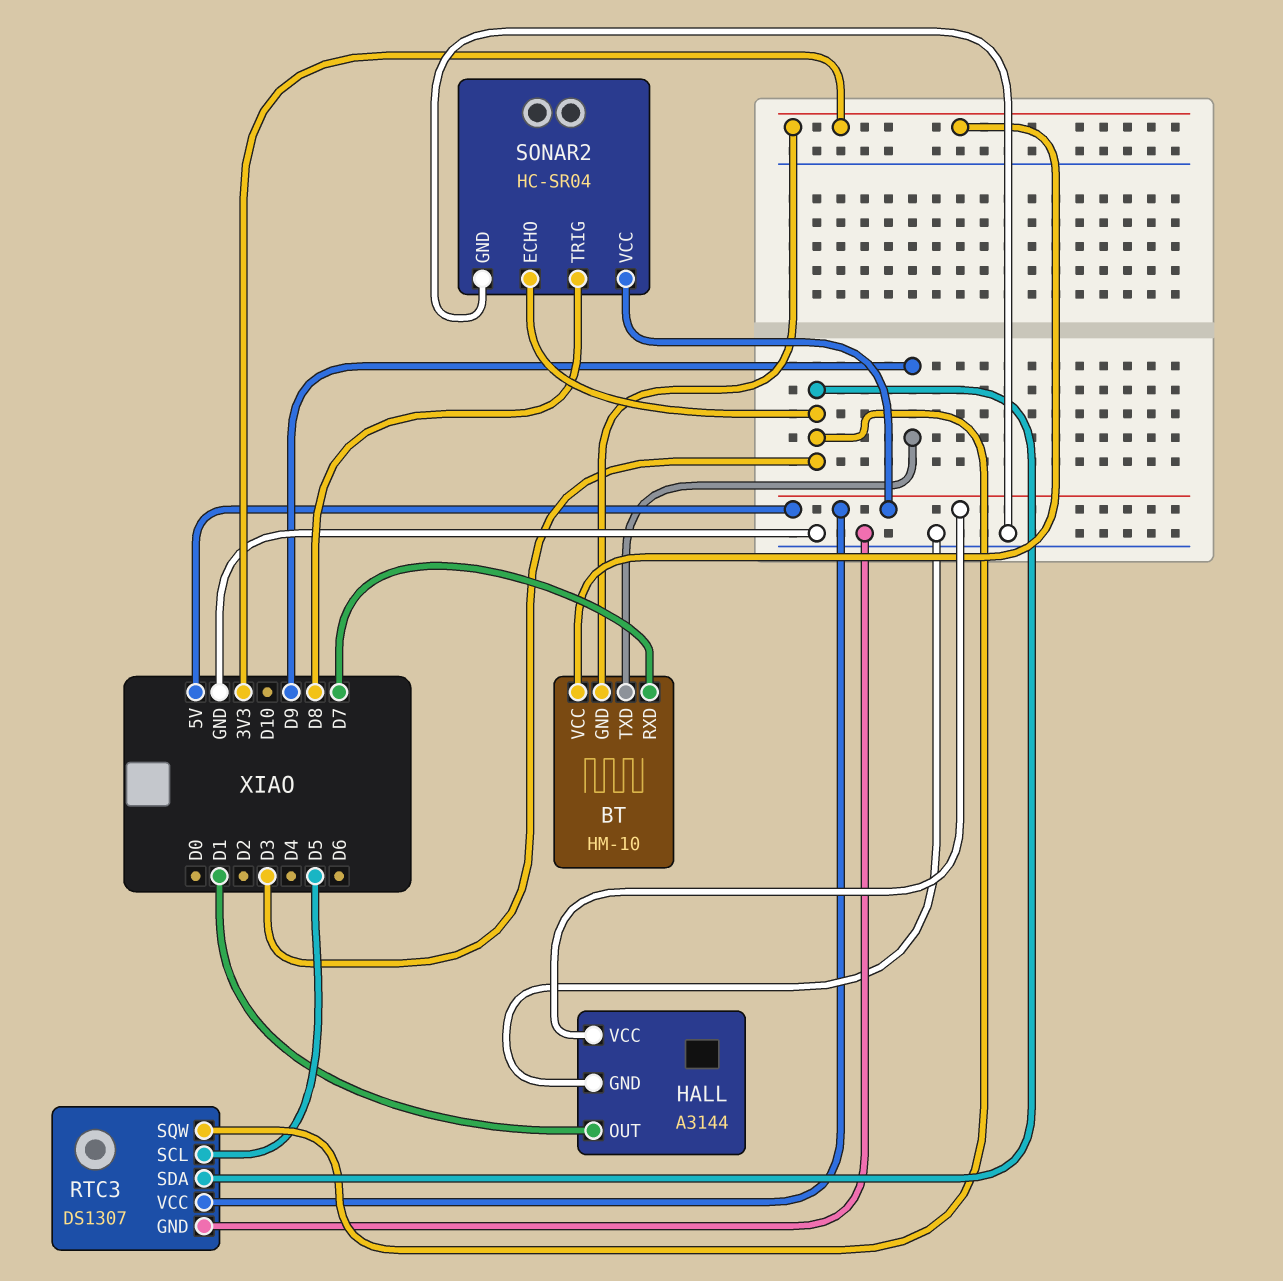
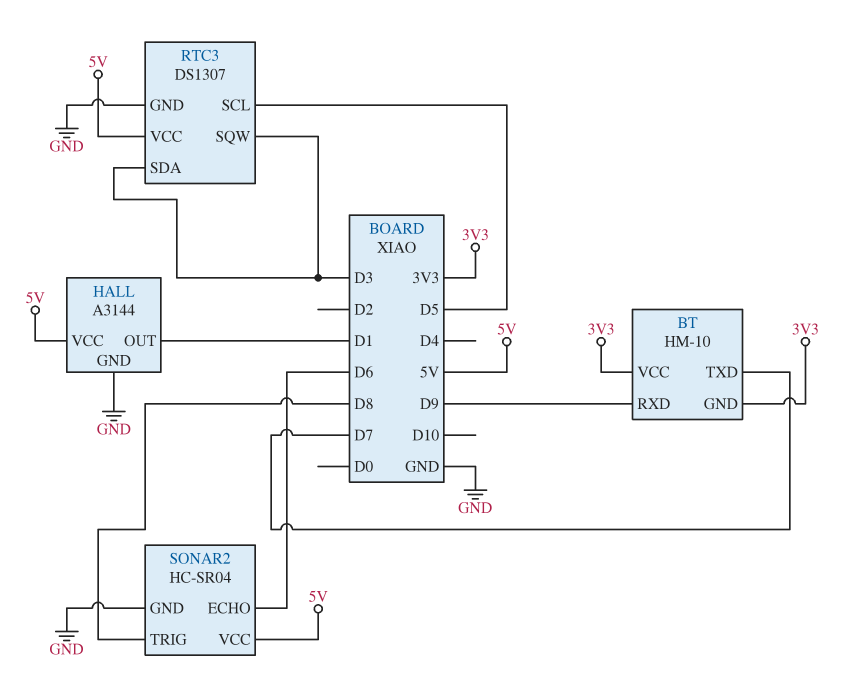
BT pin RXD: D7 -> D9
BT pin TXD: D9 -> D7
SONAR2 pin ECHO: D3 -> D6

